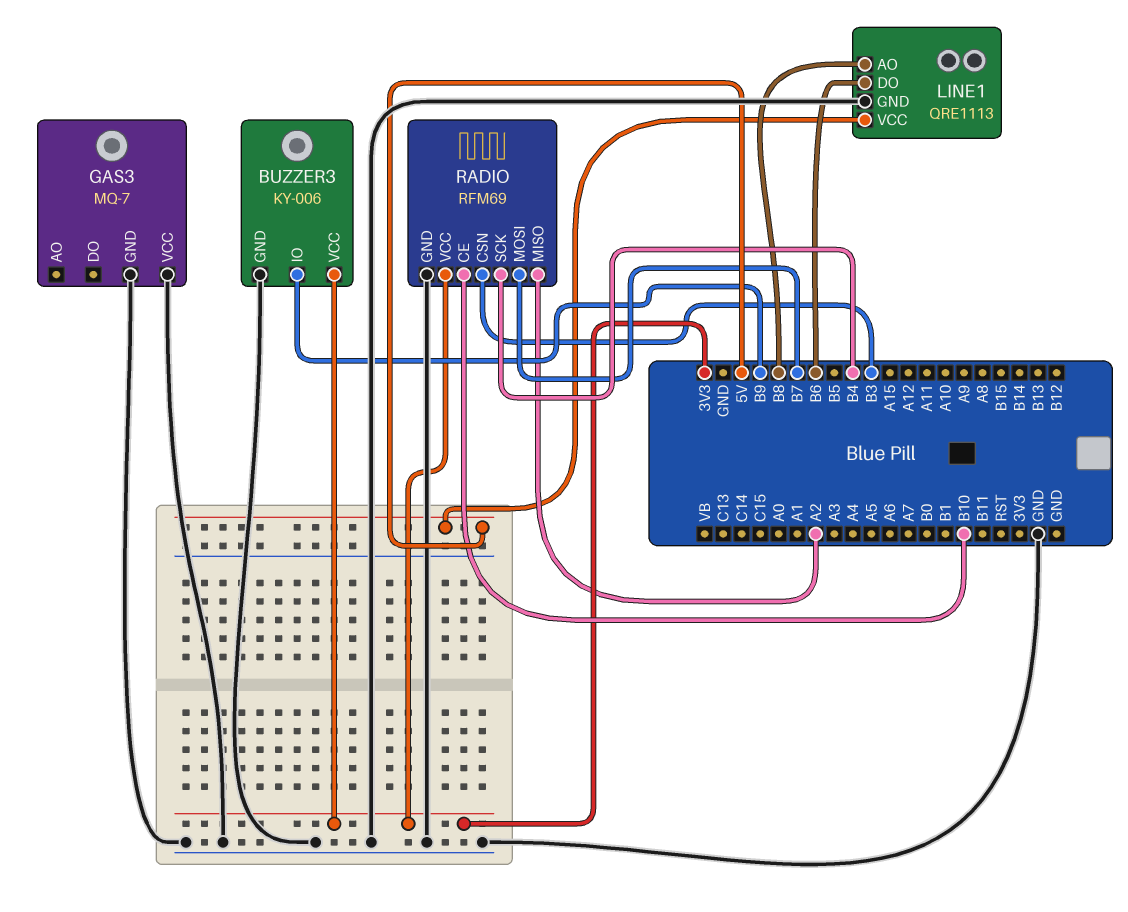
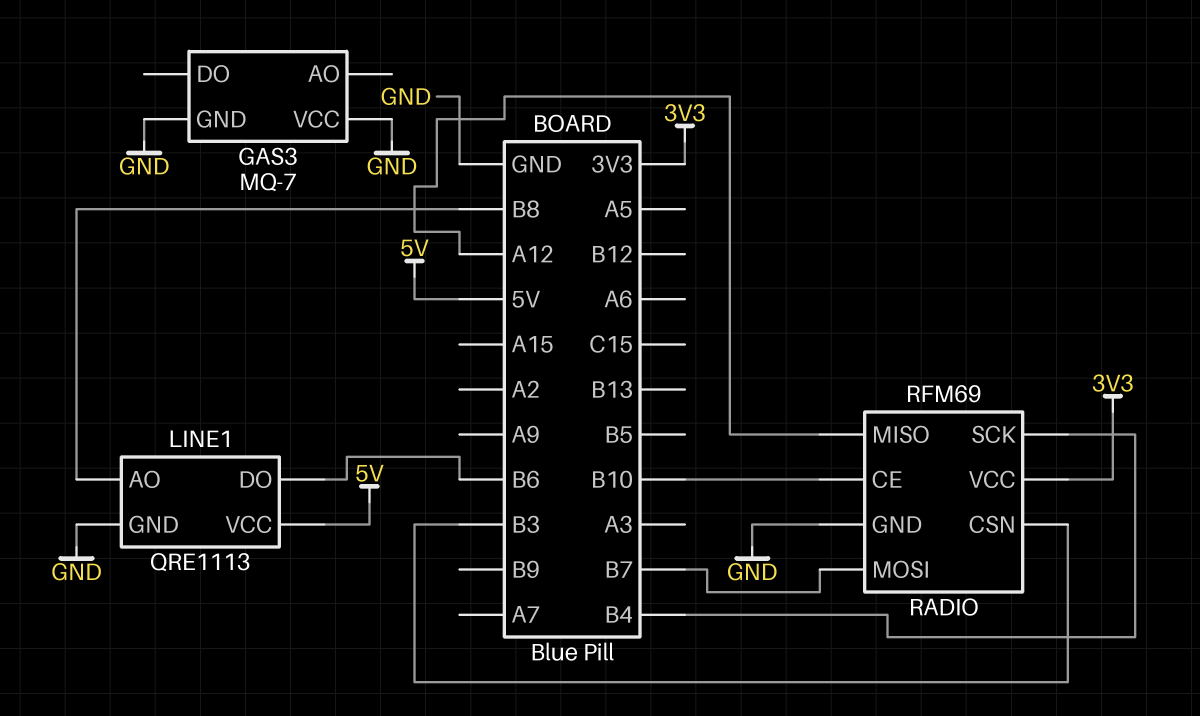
BUZZER3: KY-006 -> none
BUZZER3 pin GND: GND -> none
BUZZER3 pin IO: B9 -> none
BUZZER3 pin VCC: 3V3 -> none
RADIO pin MISO: A2 -> A12

